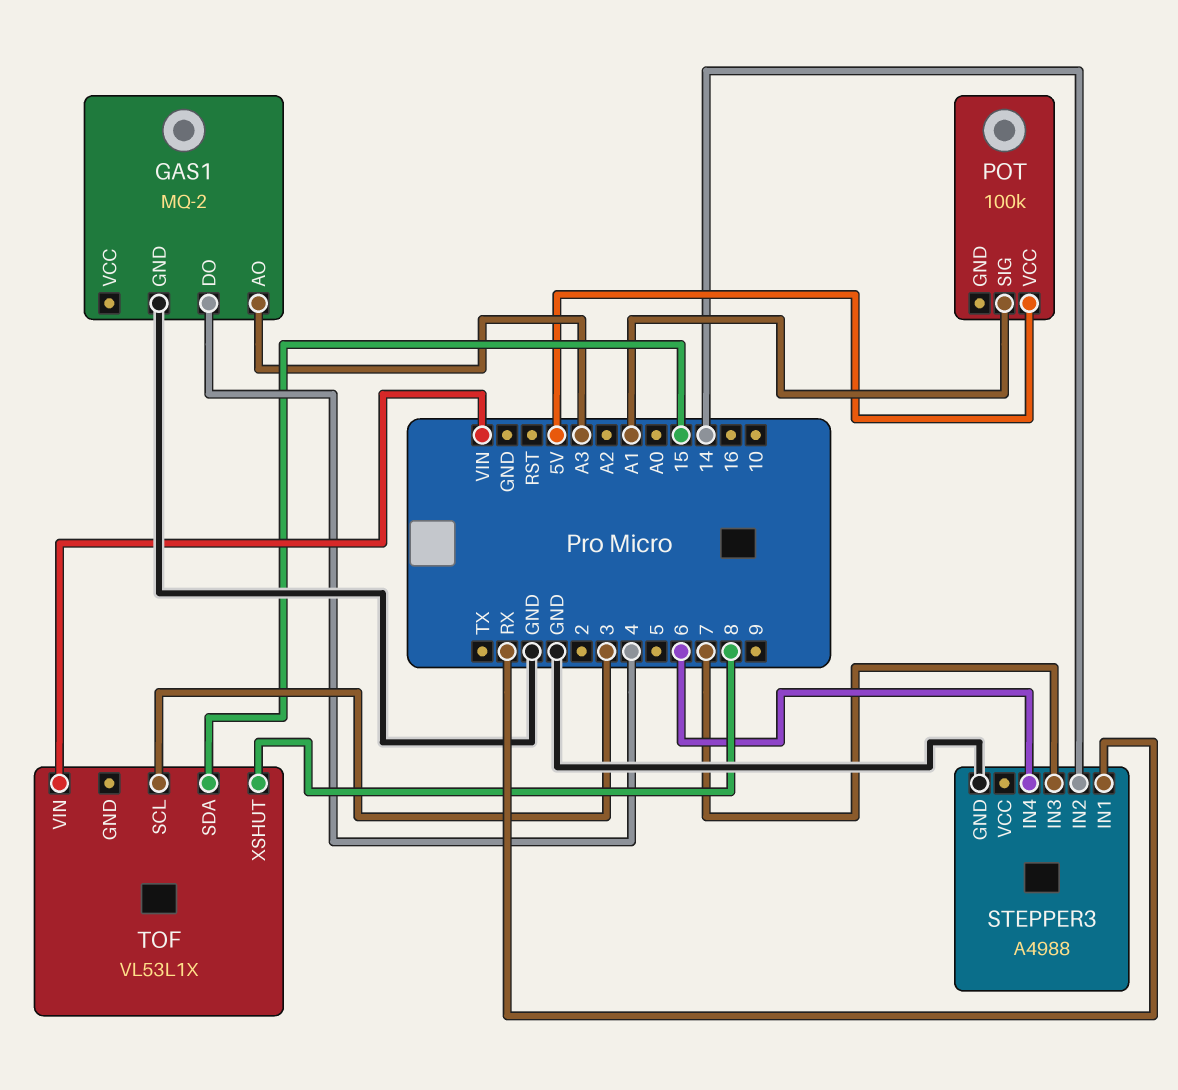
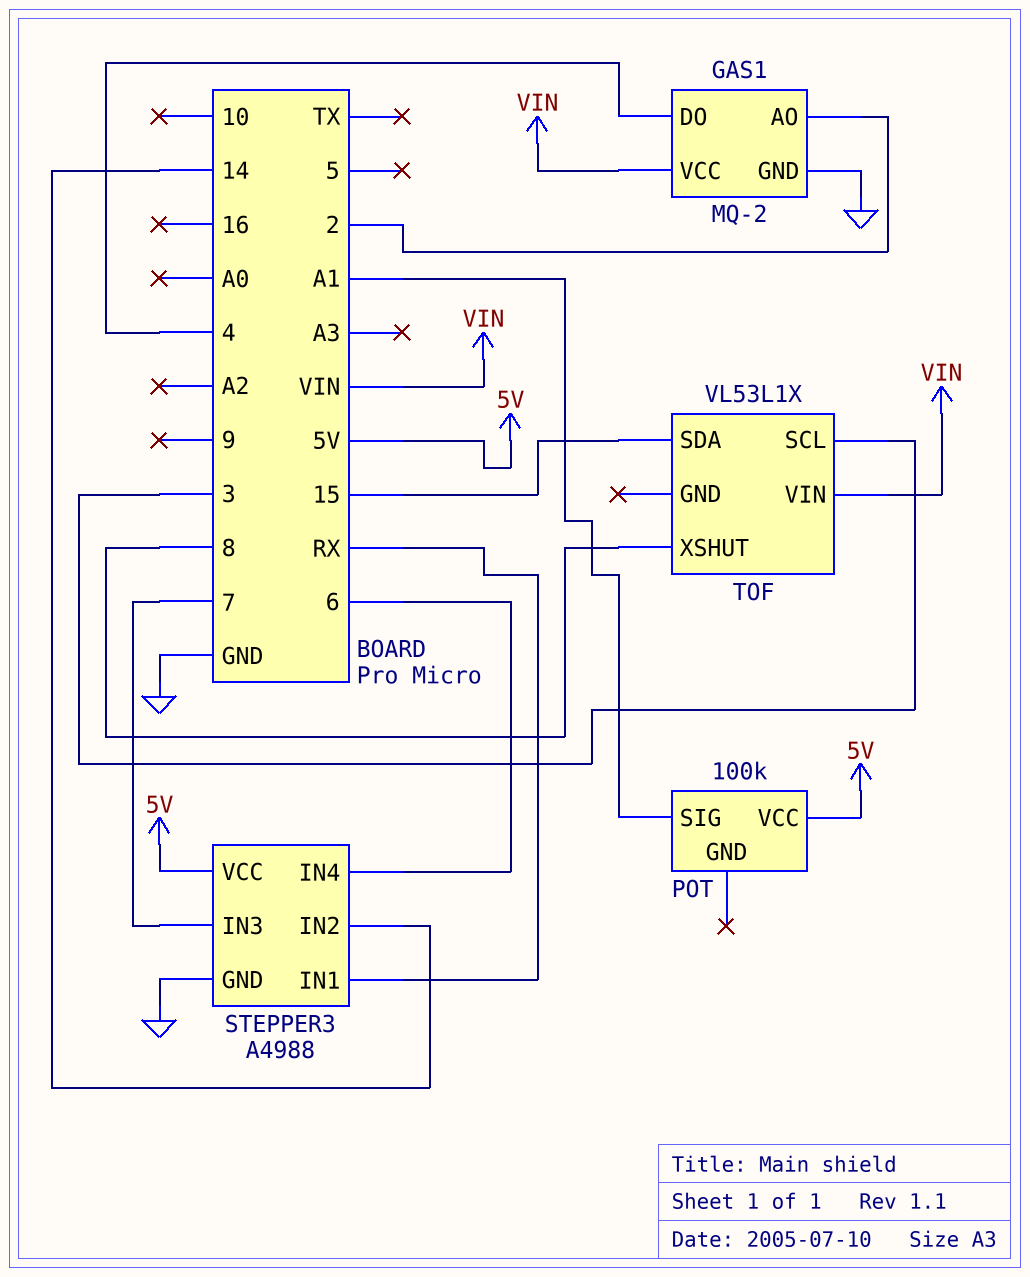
GAS1 pin AO: A3 -> 2
GAS1 pin VCC: none -> VIN
STEPPER3 pin VCC: none -> 5V

